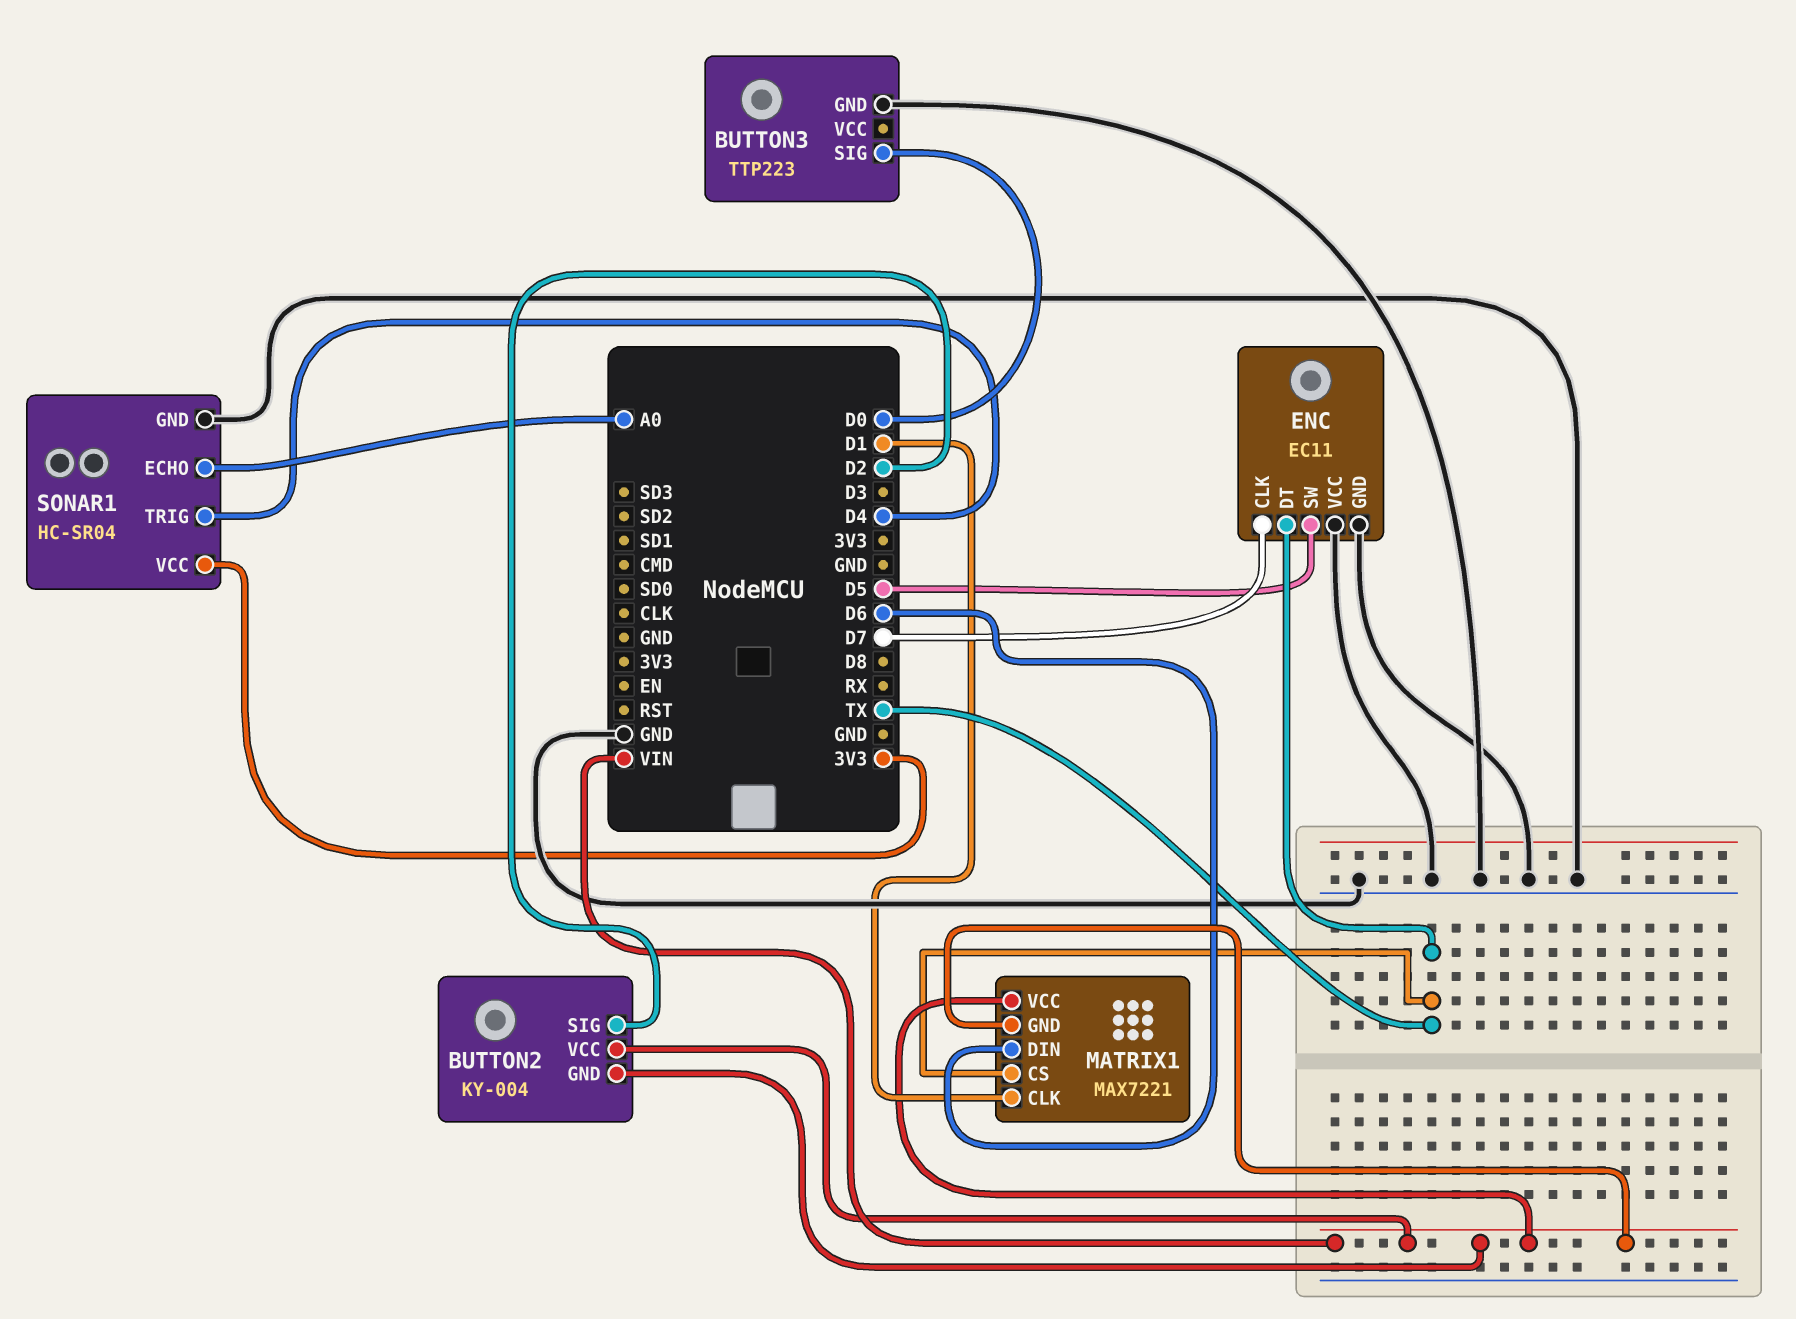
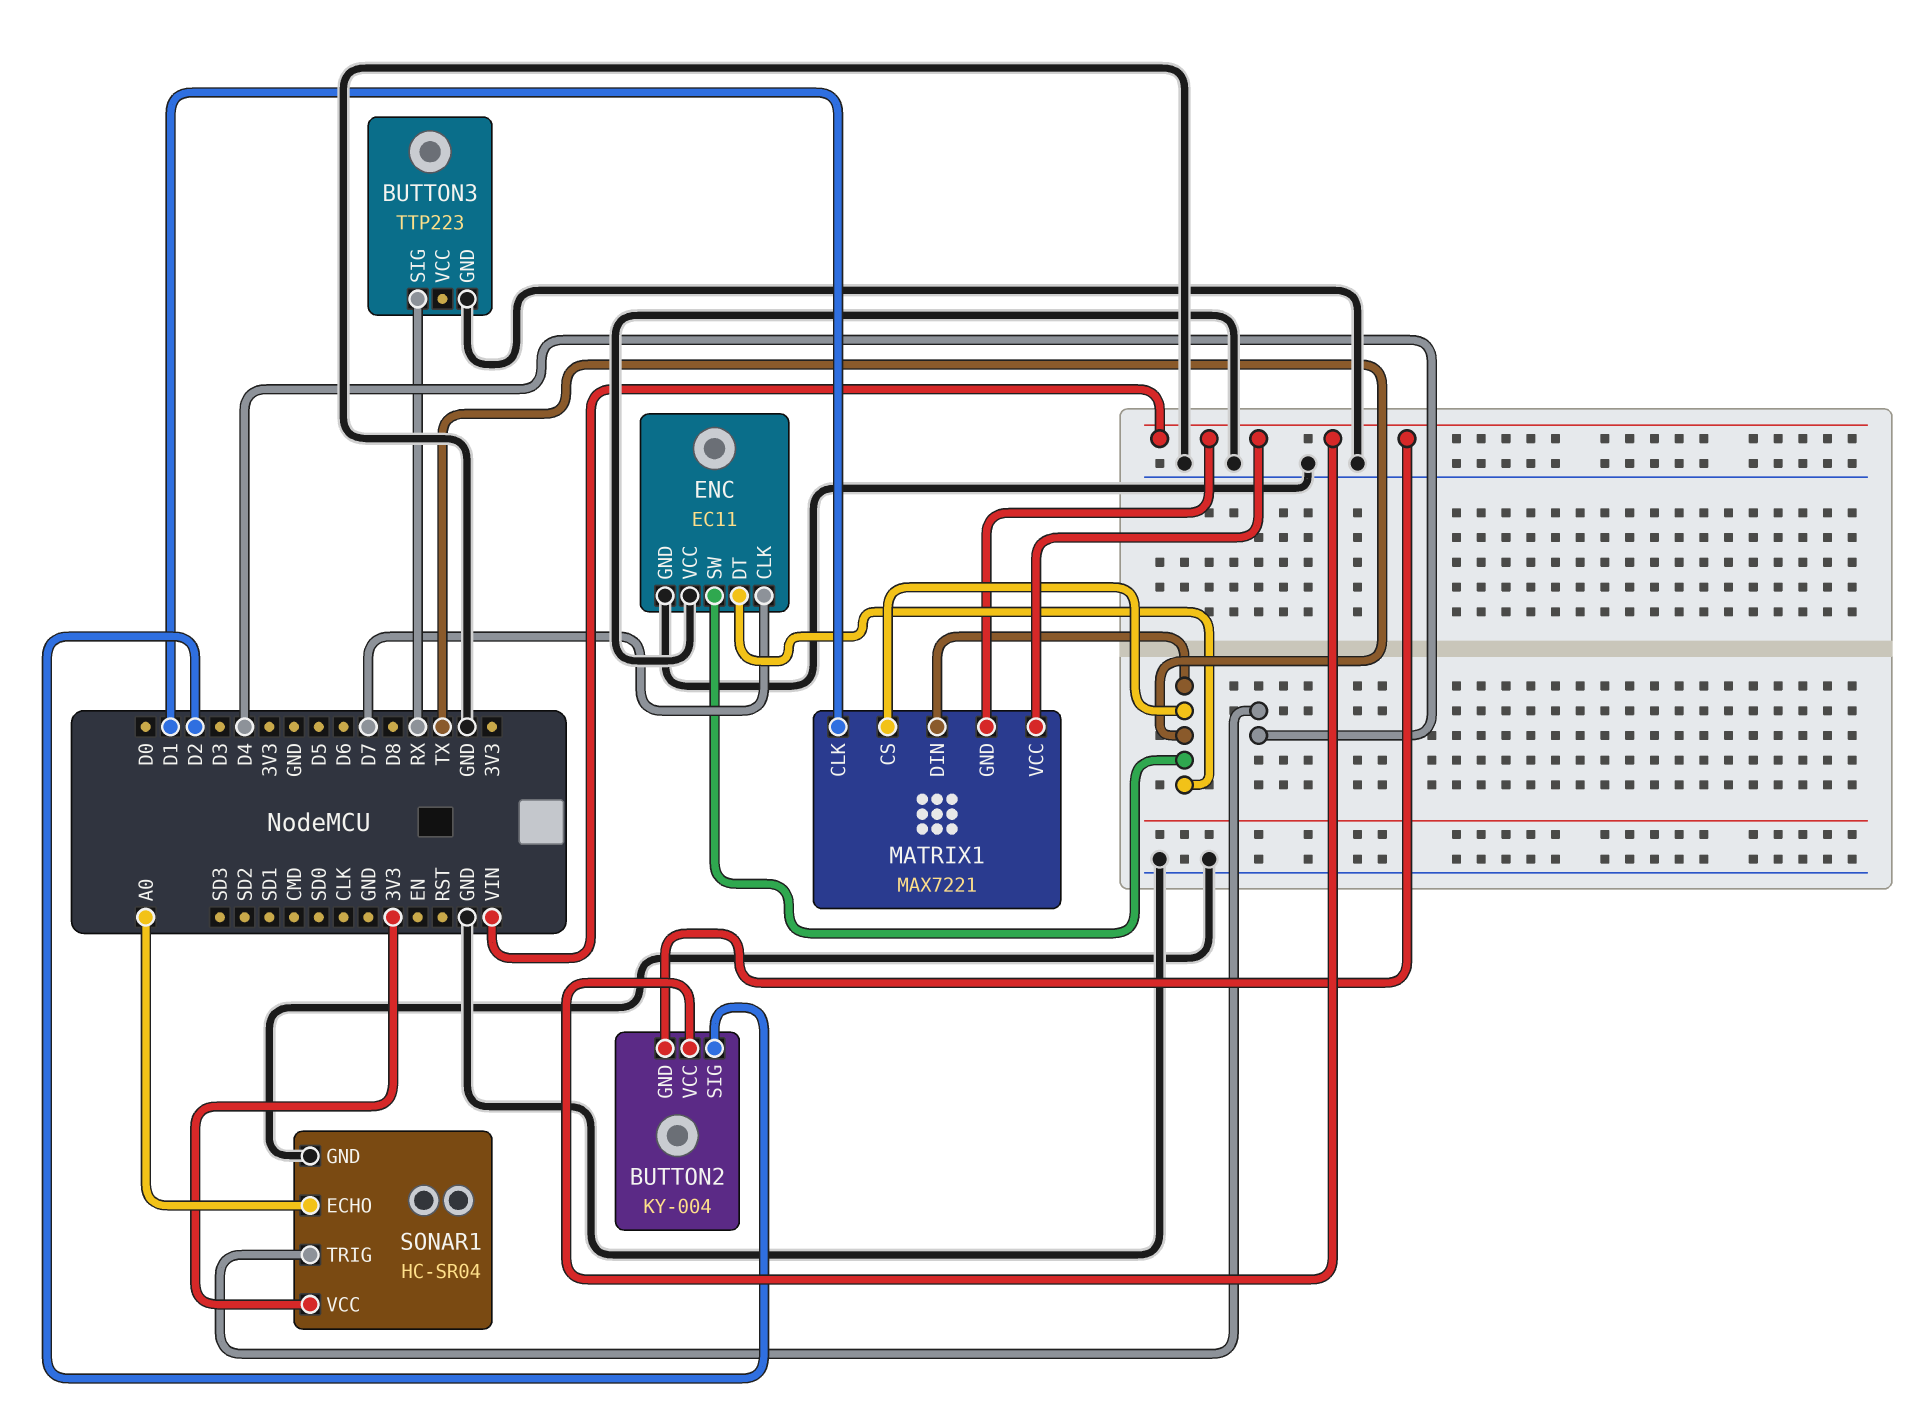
BUTTON3 pin SIG: D0 -> RX
ENC pin SW: D5 -> TX
MATRIX1 pin DIN: D6 -> TX

